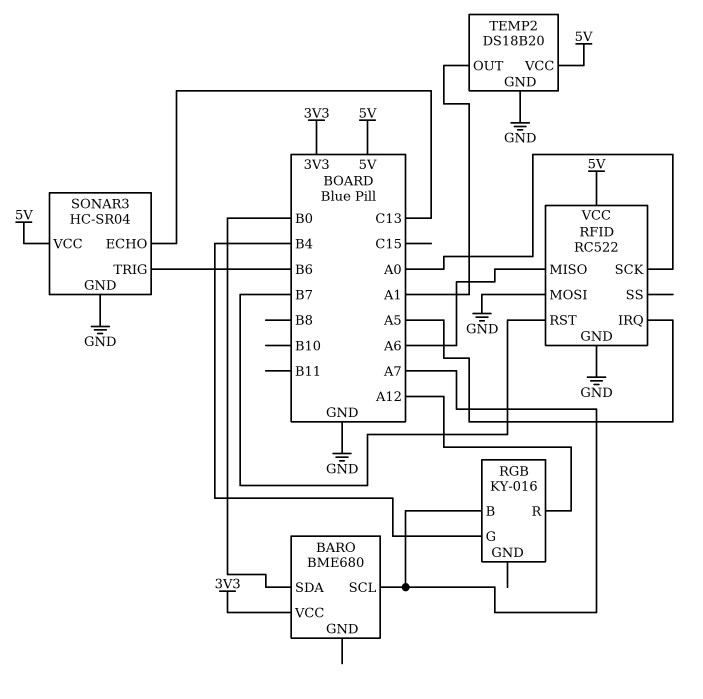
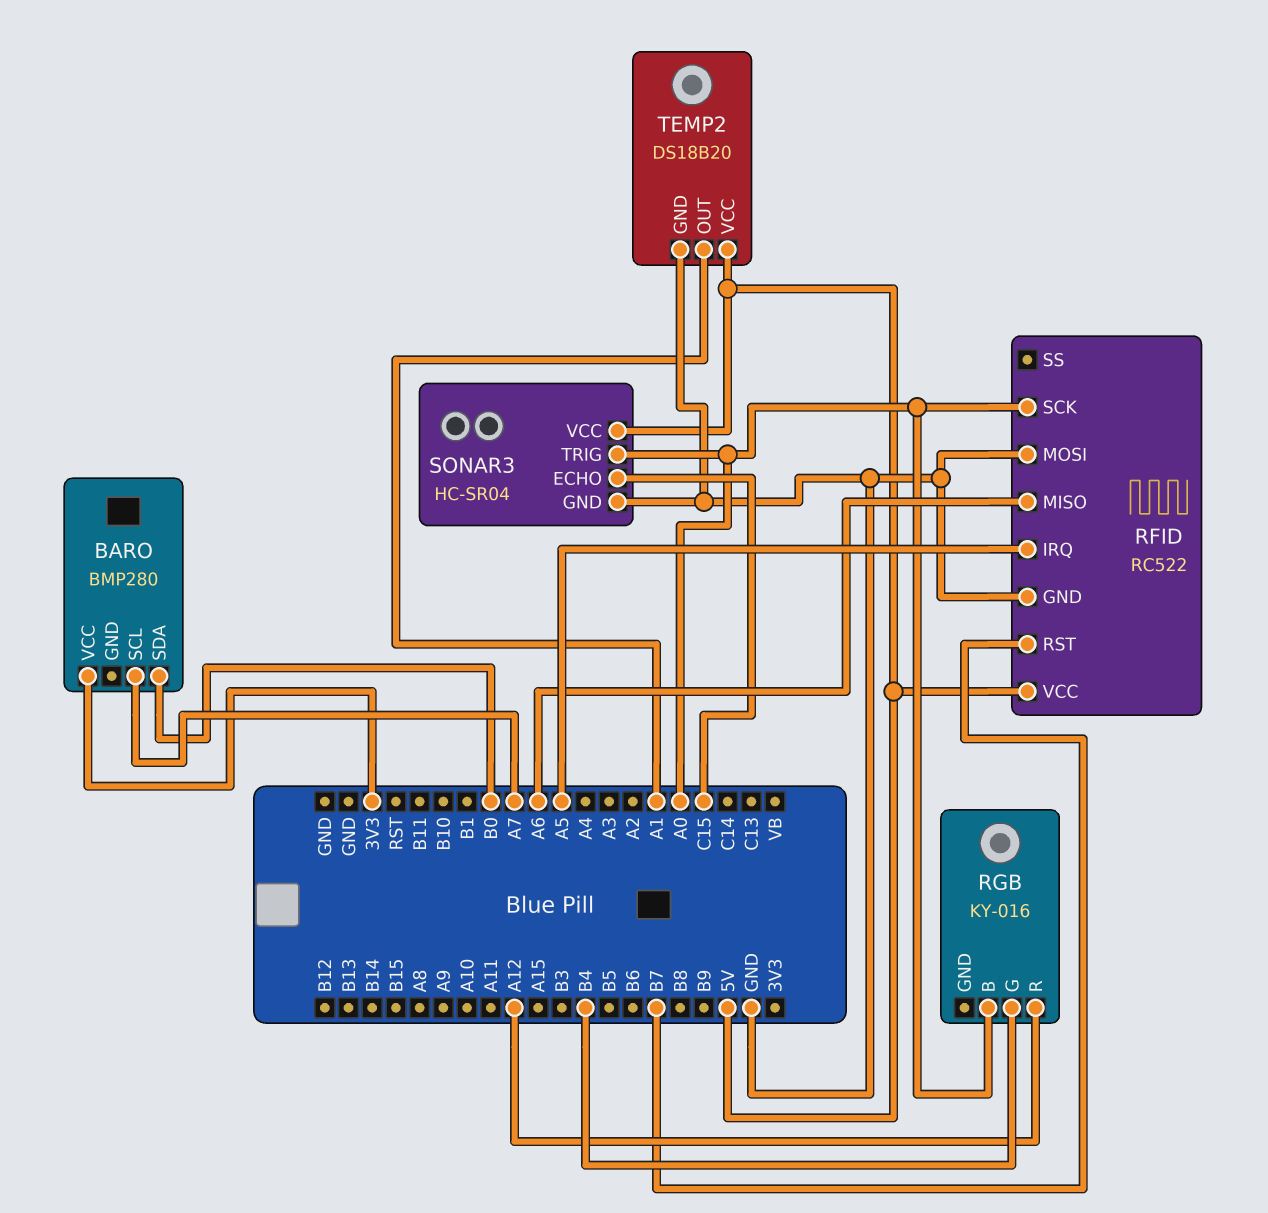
BARO: BME680 -> BMP280
RGB pin B: A7 -> A0
SONAR3 pin ECHO: C13 -> C15
SONAR3 pin TRIG: B6 -> A0

